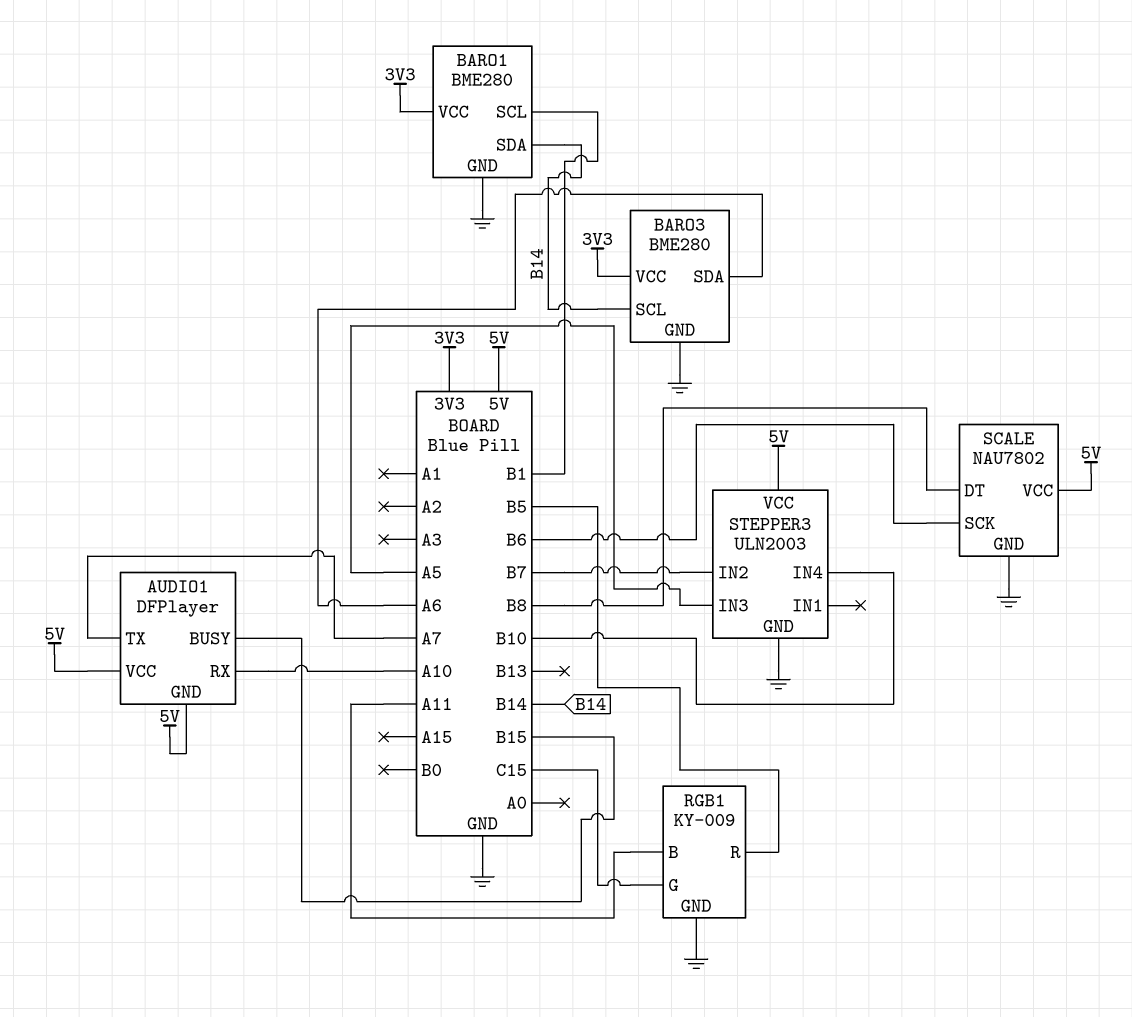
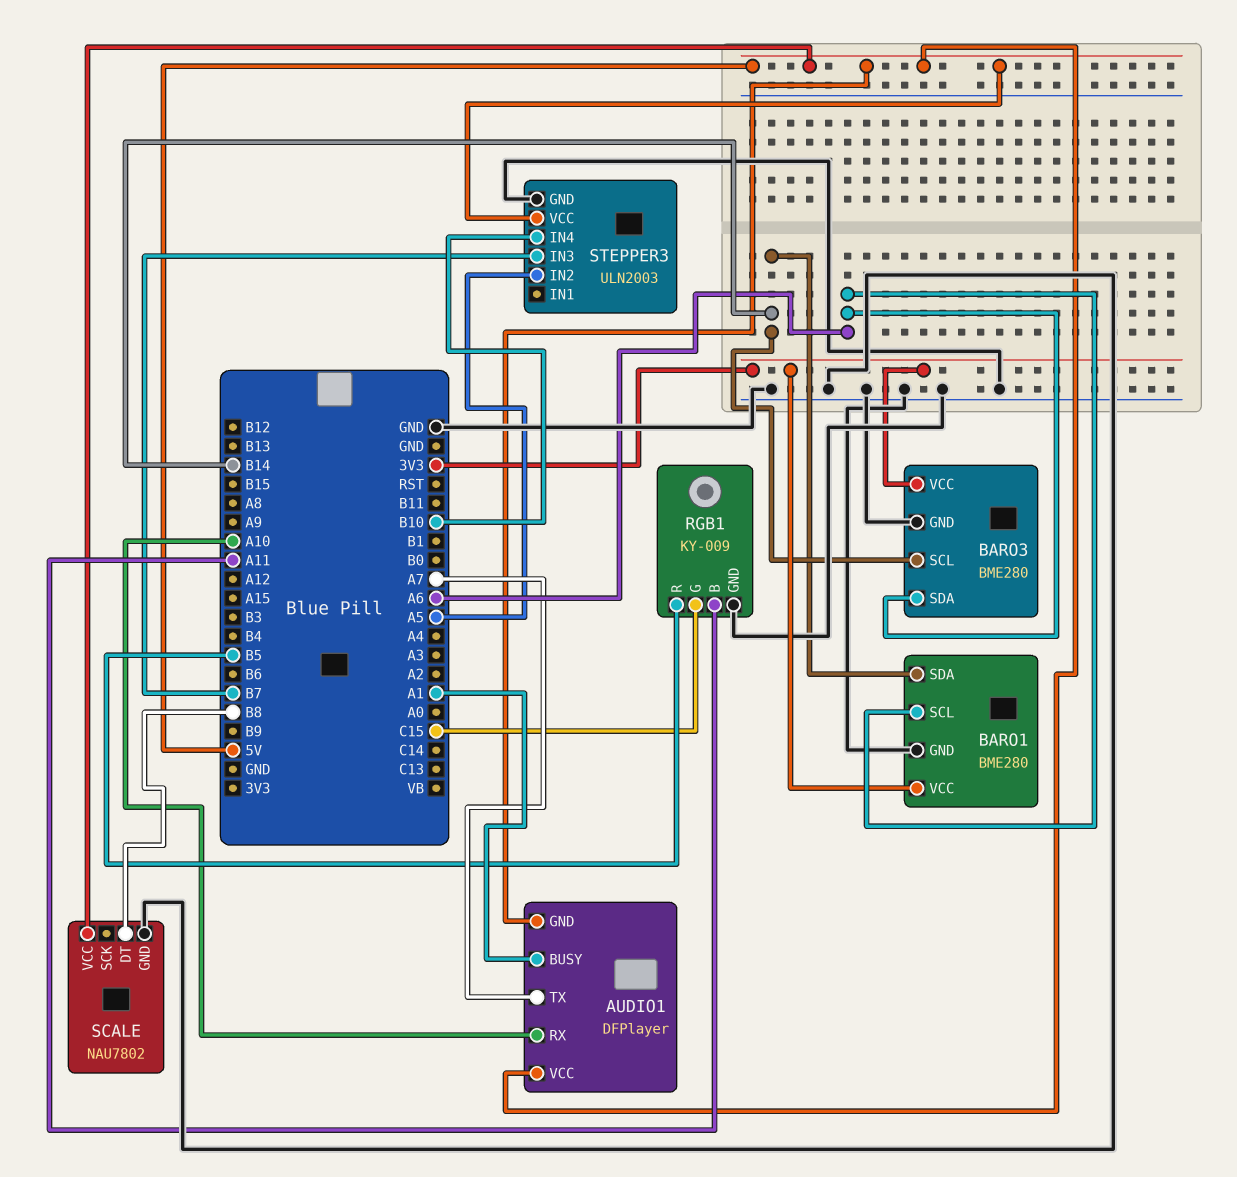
AUDIO1 pin BUSY: B15 -> A1
BARO1 pin SCL: B1 -> A6
SCALE pin SCK: B6 -> none
STEPPER3 pin IN2: B7 -> A5
STEPPER3 pin IN3: A5 -> B7

